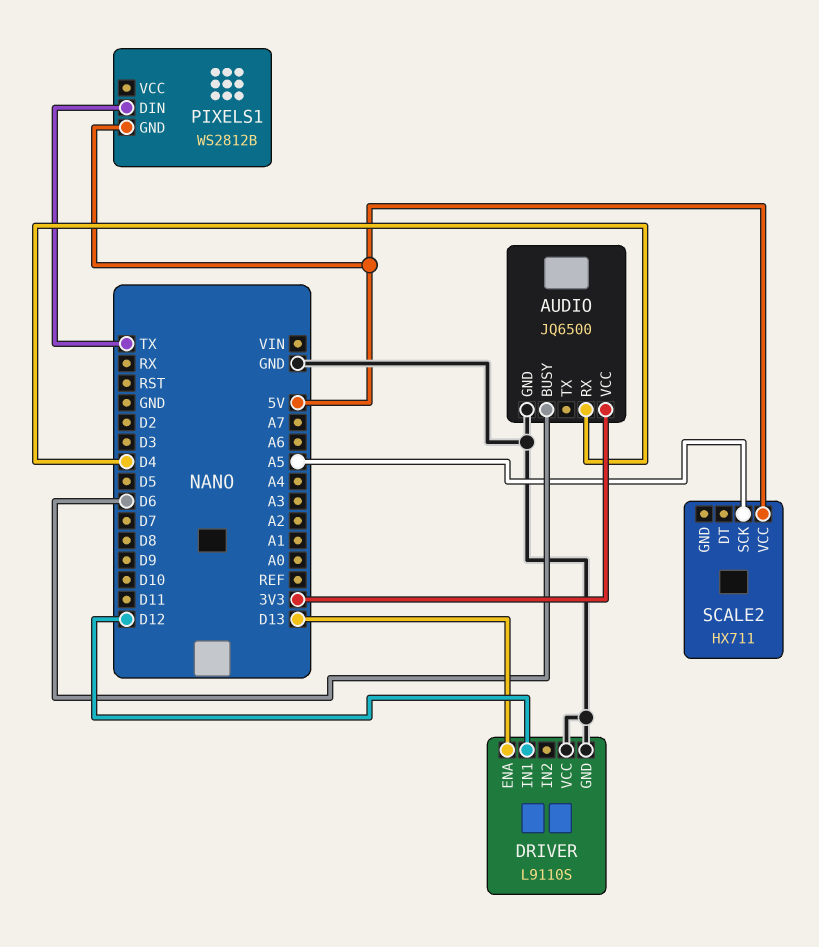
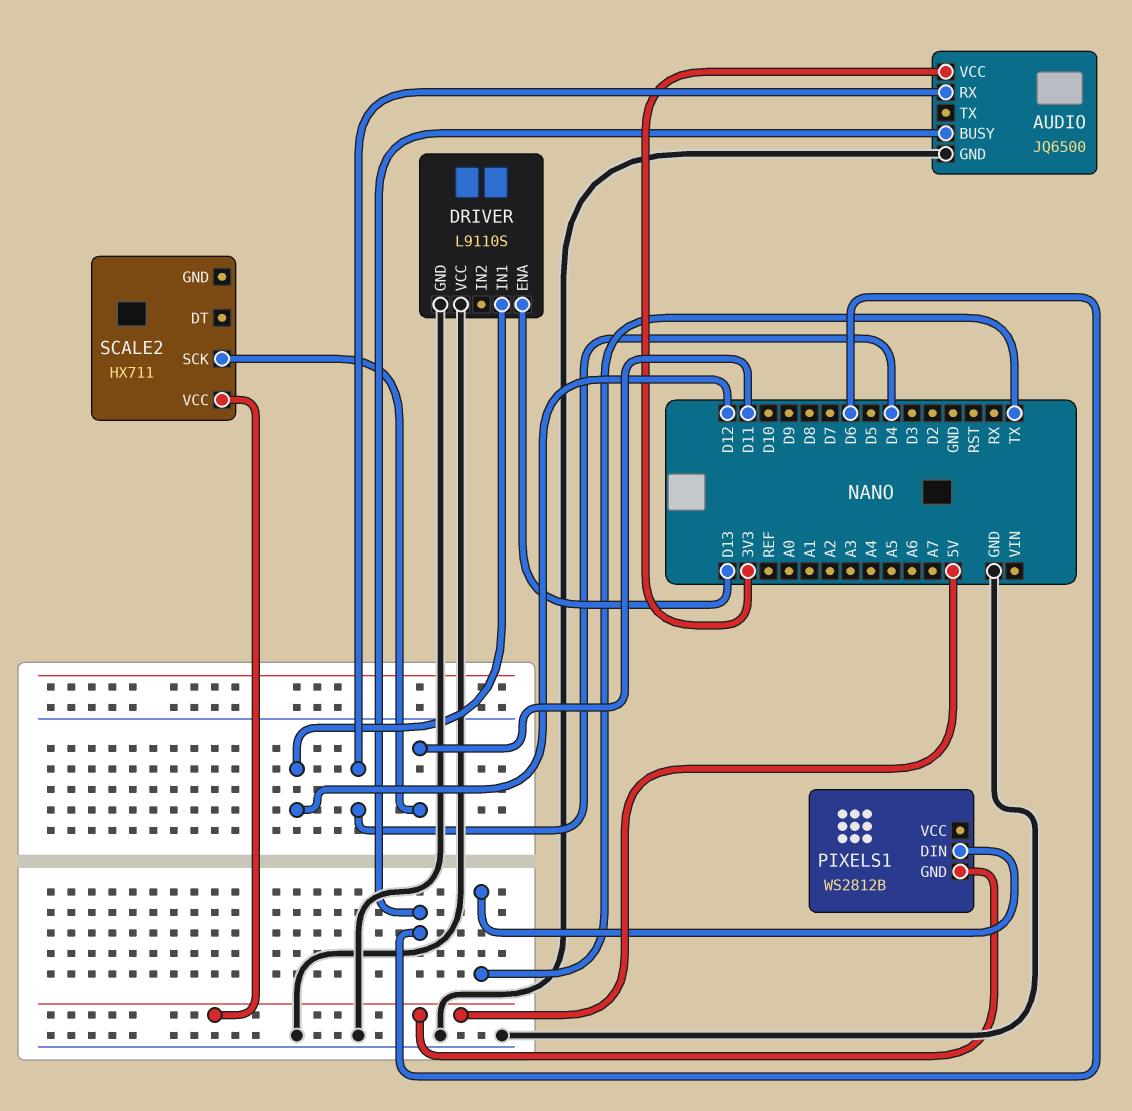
SCALE2 pin SCK: A5 -> D11

